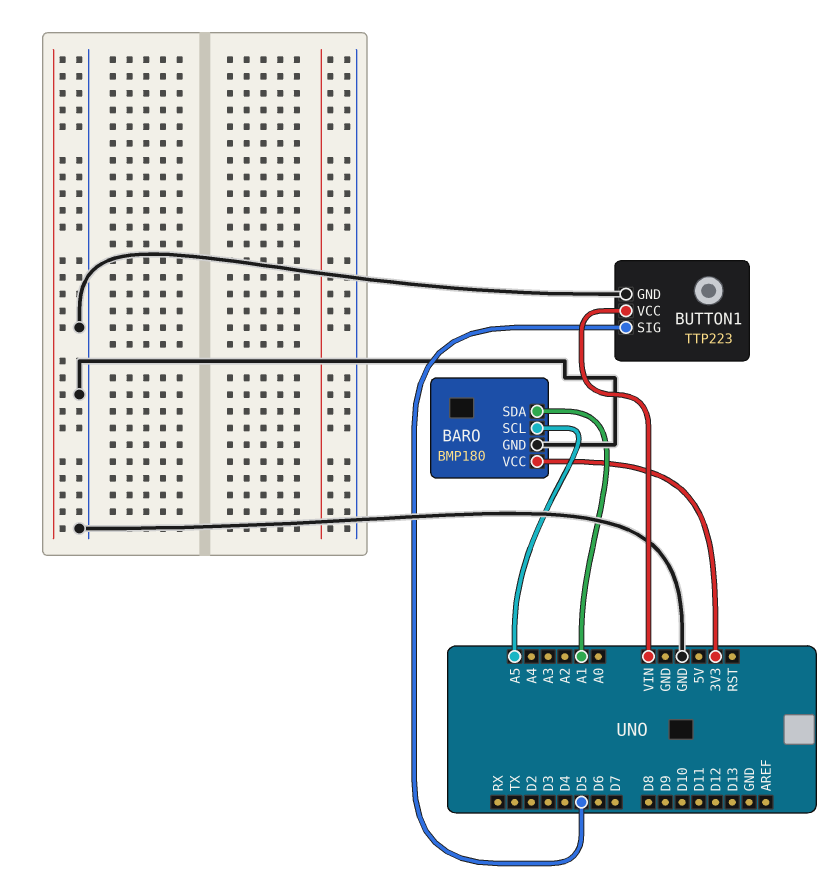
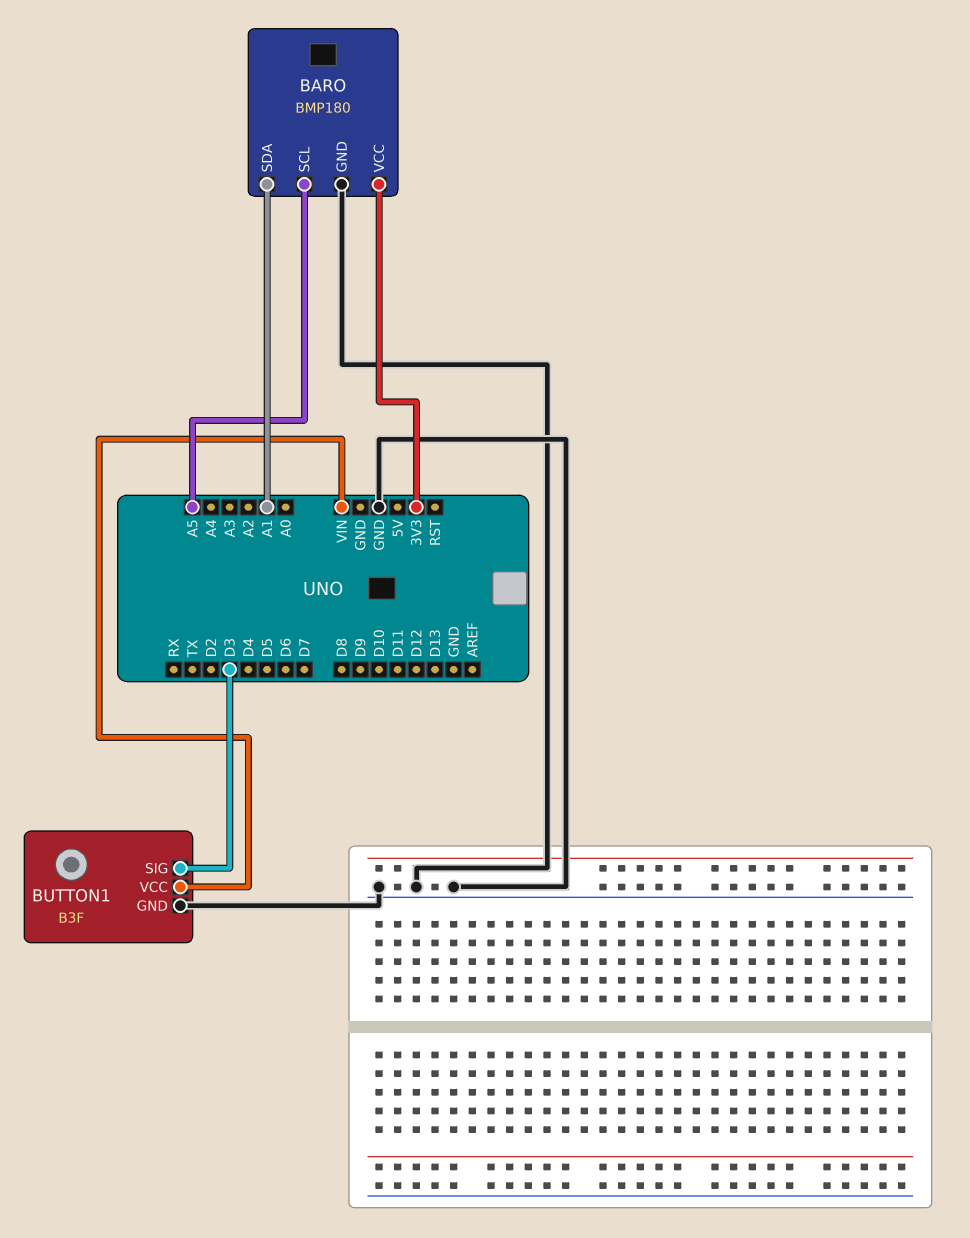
BUTTON1: TTP223 -> B3F
BUTTON1 pin SIG: D5 -> D3

